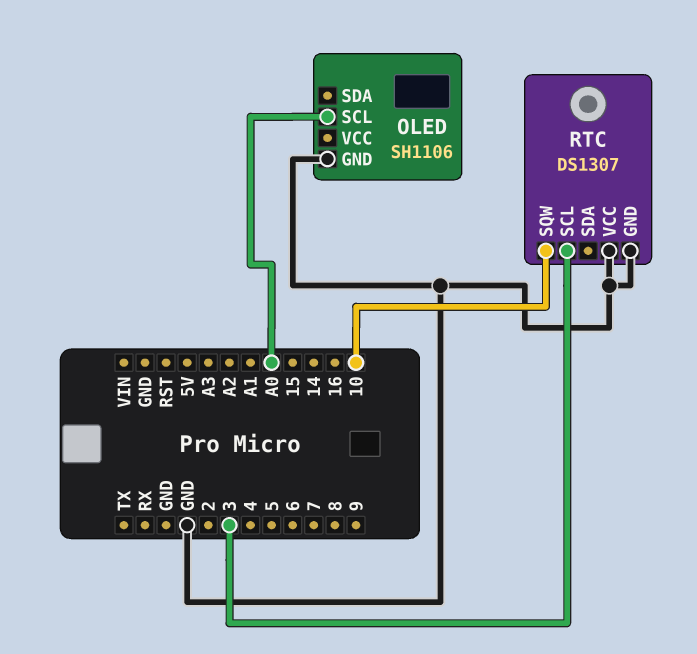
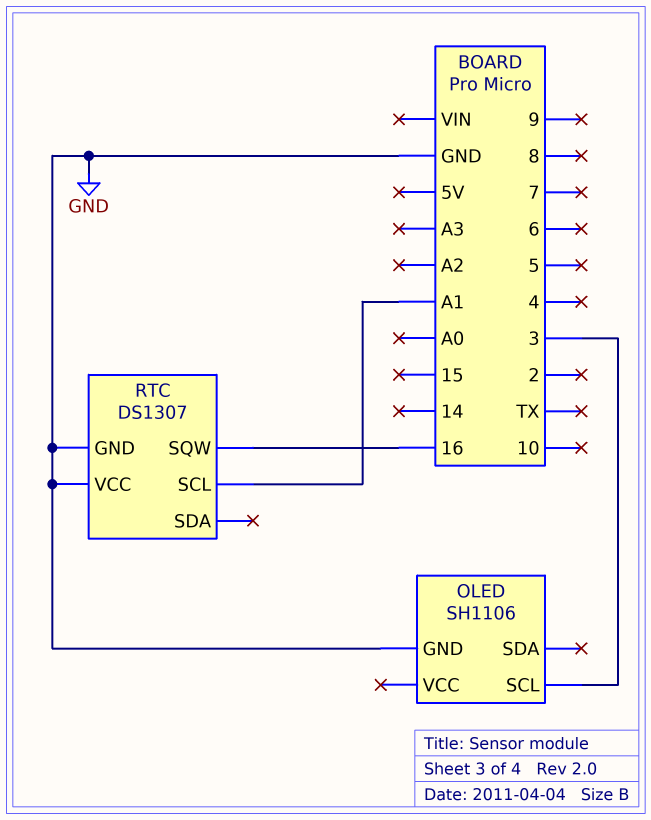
OLED pin SCL: A0 -> 3
RTC pin SCL: 3 -> A1
RTC pin SQW: 10 -> 16

